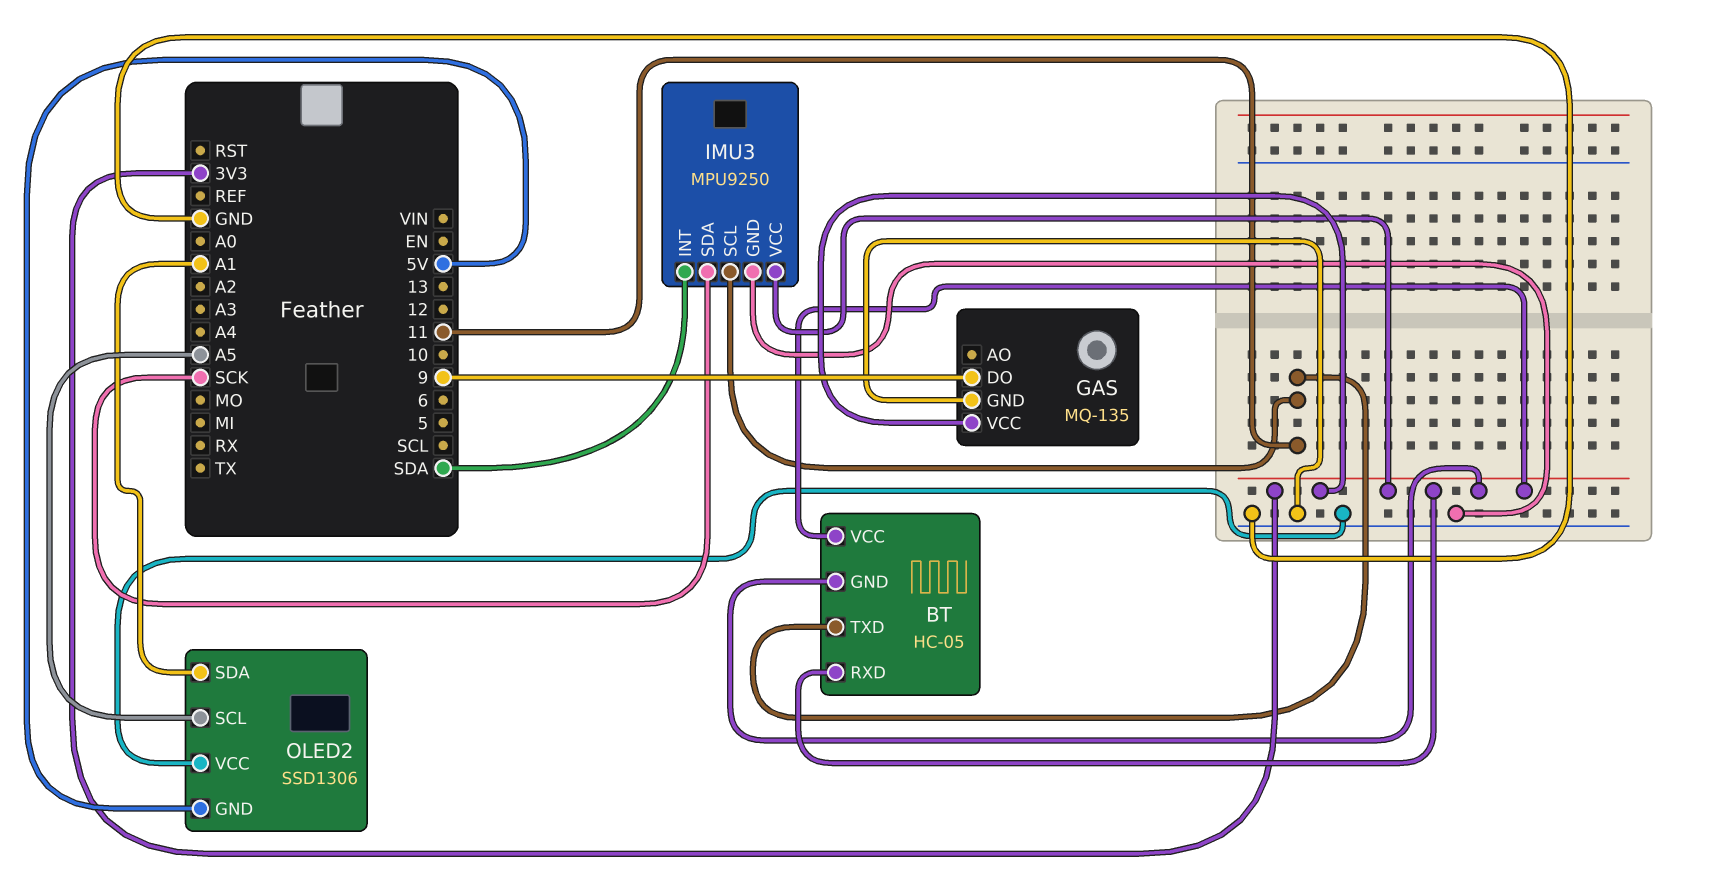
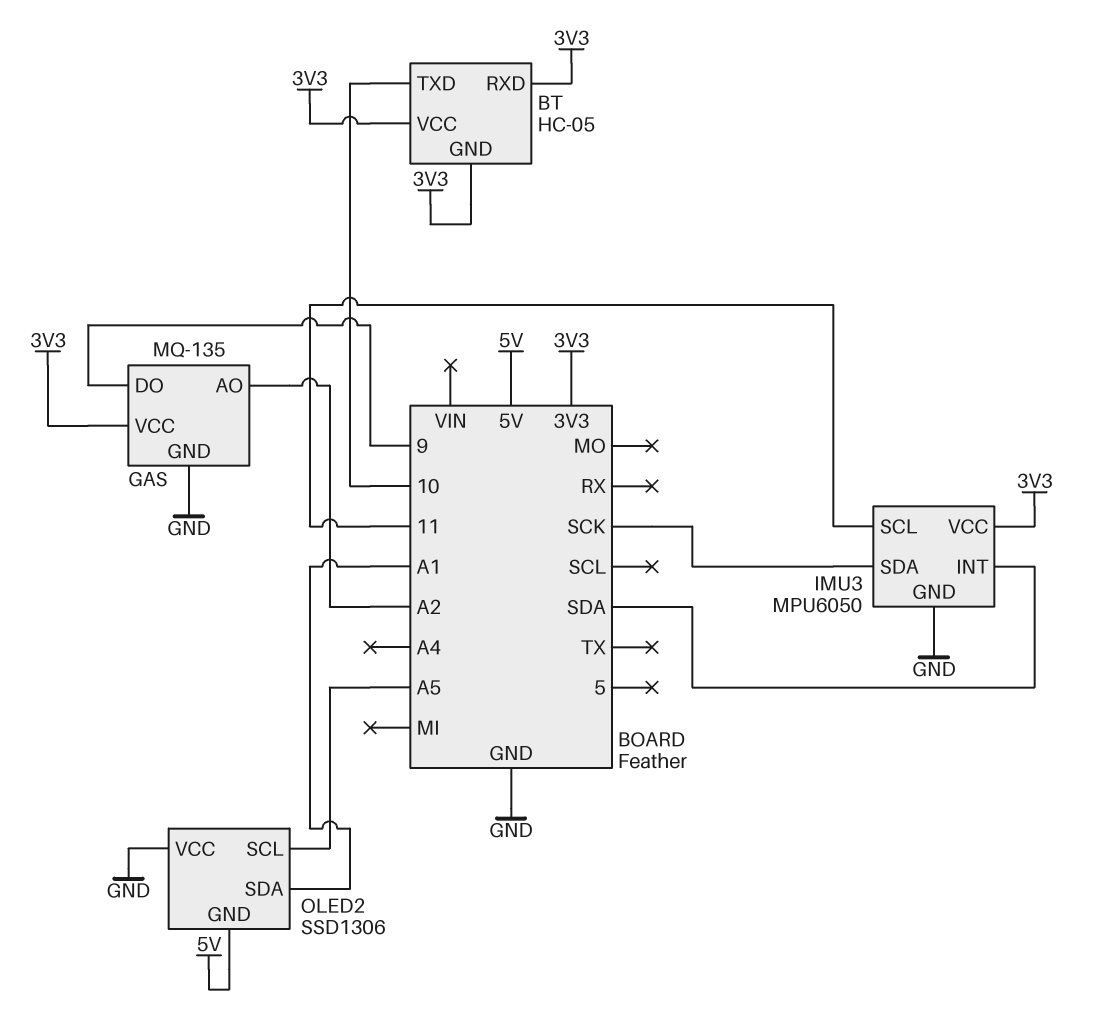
BT pin TXD: 11 -> 10
GAS pin AO: none -> A2
IMU3: MPU9250 -> MPU6050

